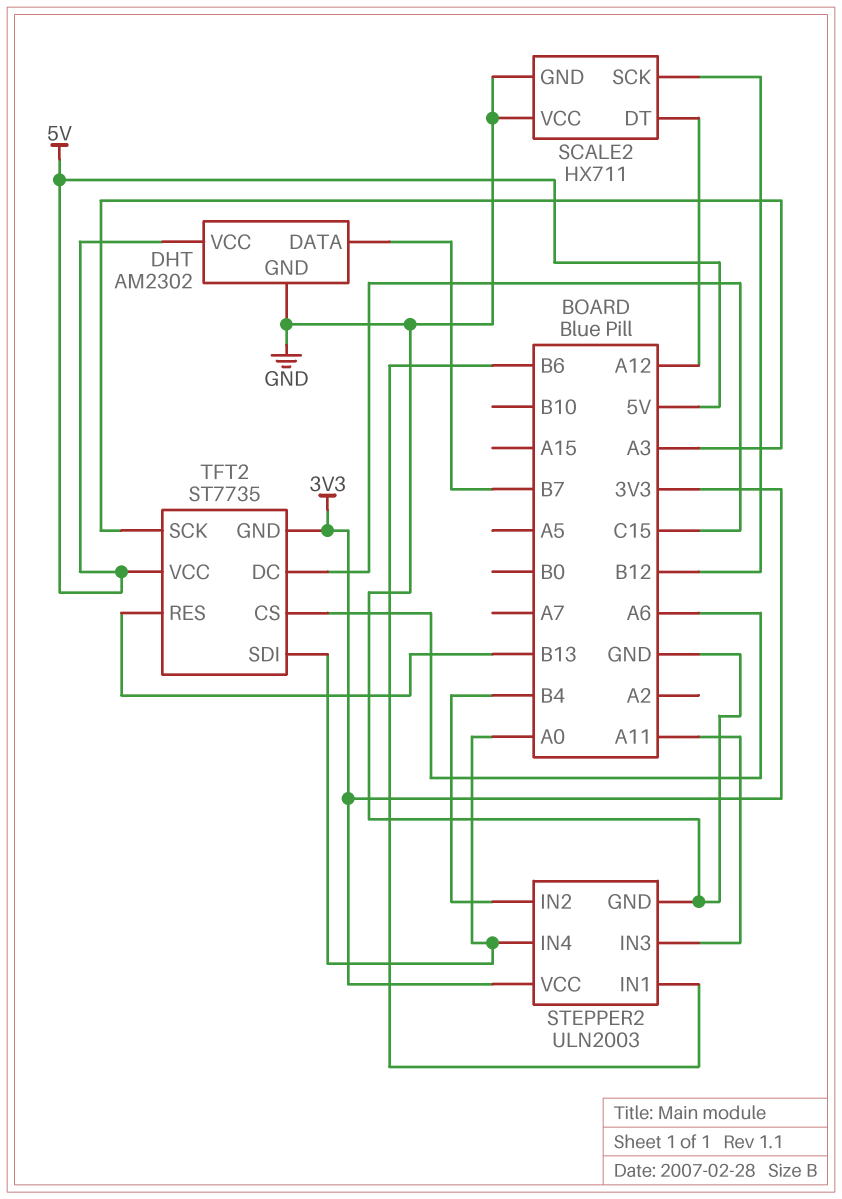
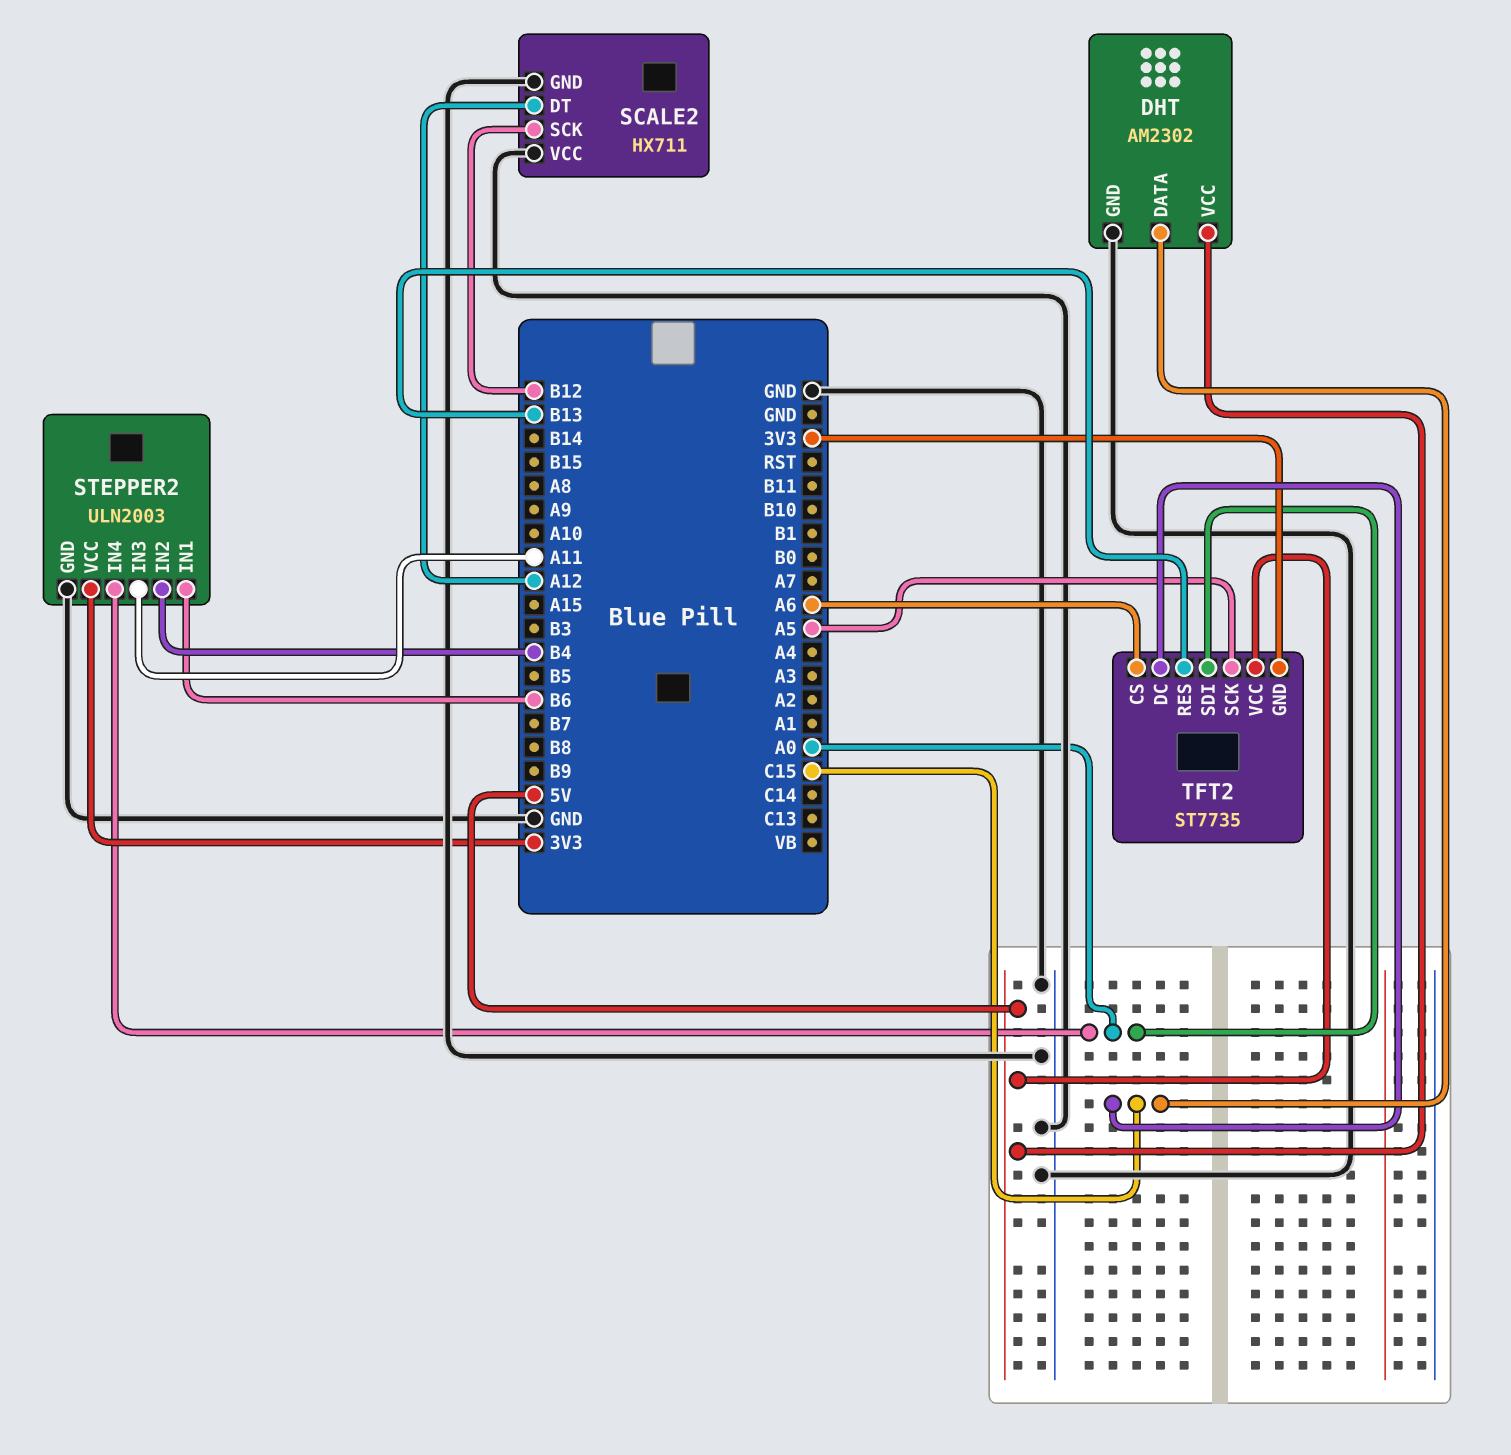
DHT pin DATA: B7 -> C15
TFT2 pin SCK: A3 -> A5

